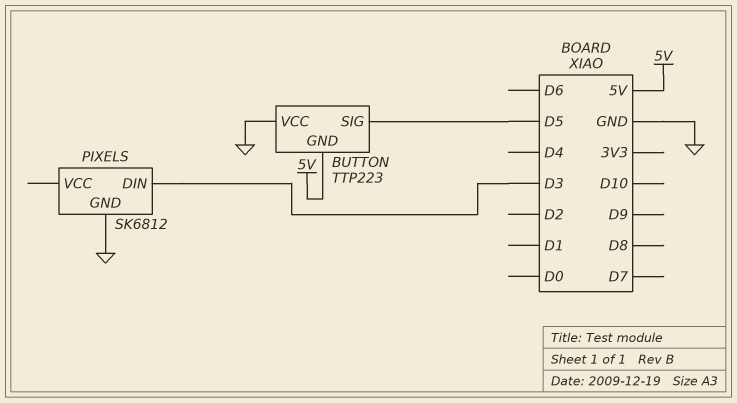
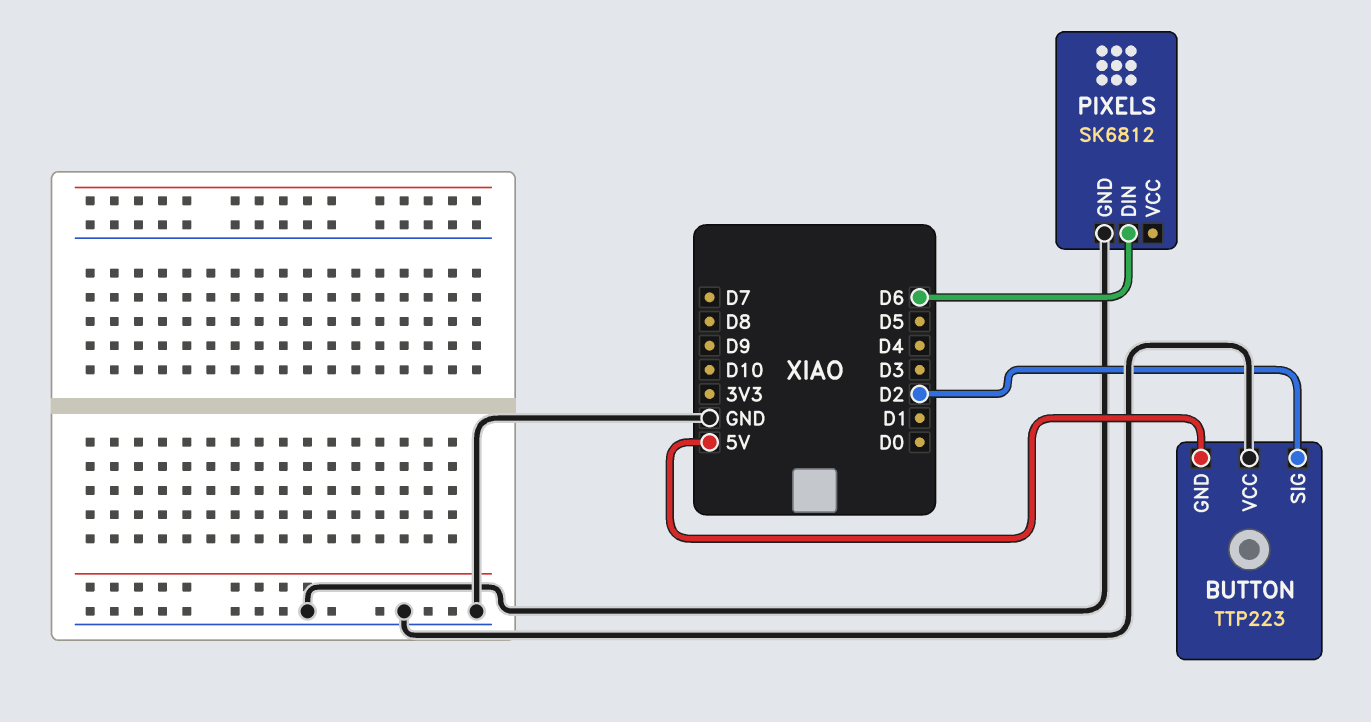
BUTTON pin SIG: D5 -> D2
PIXELS pin DIN: D3 -> D6

